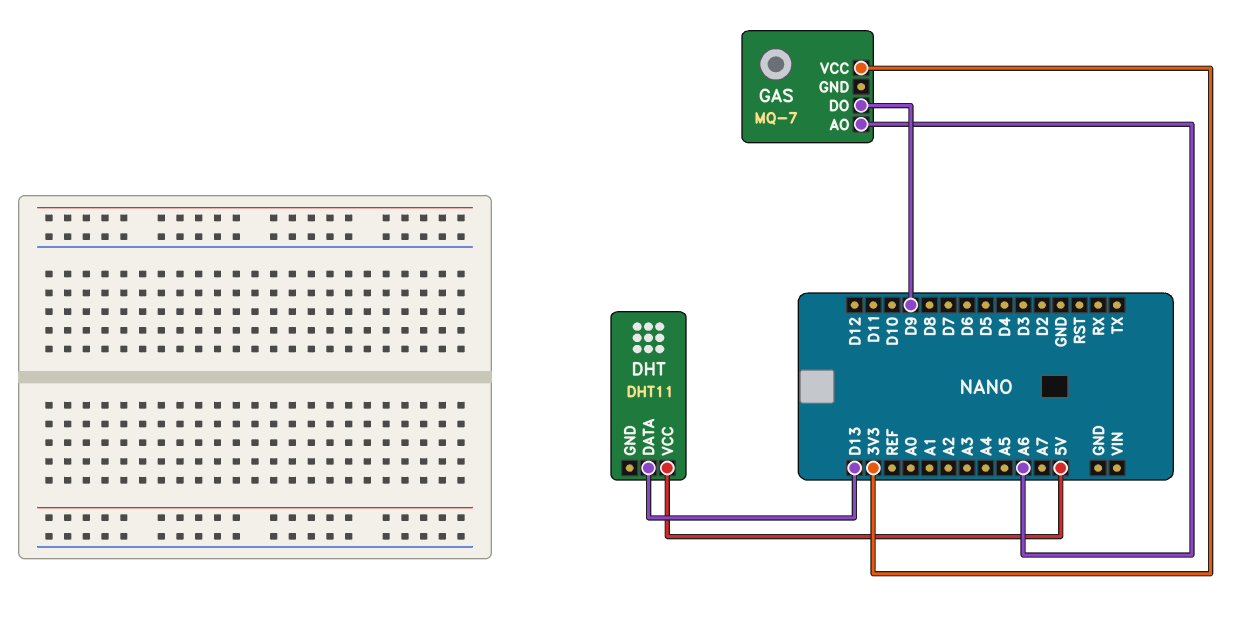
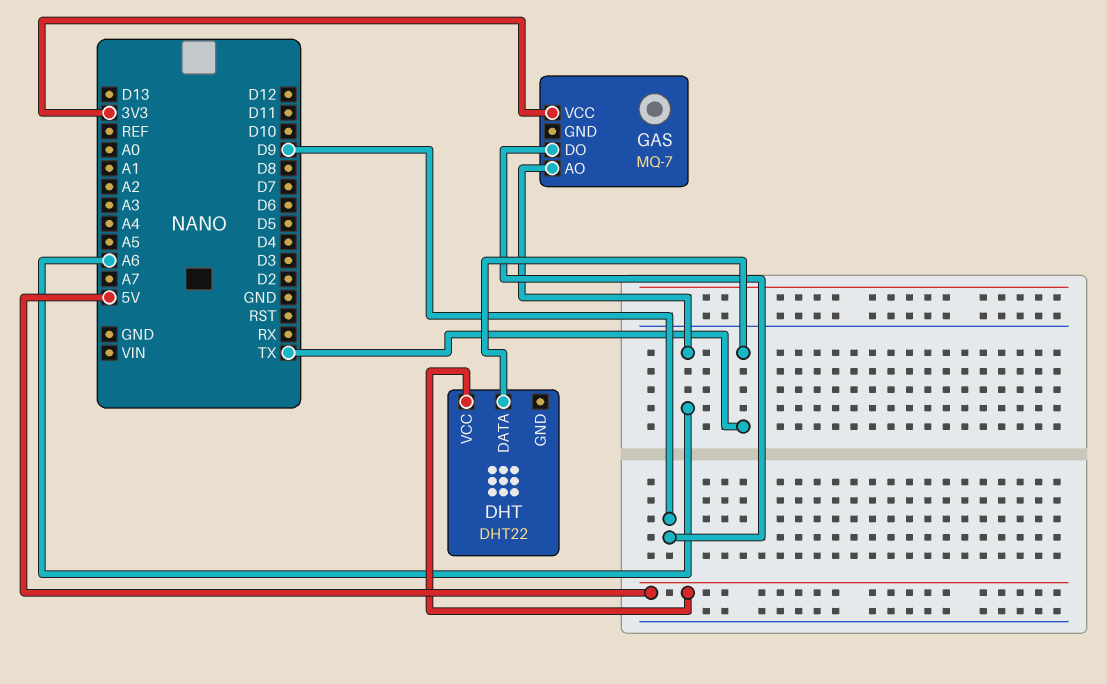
DHT: DHT11 -> DHT22
DHT pin DATA: D13 -> TX

